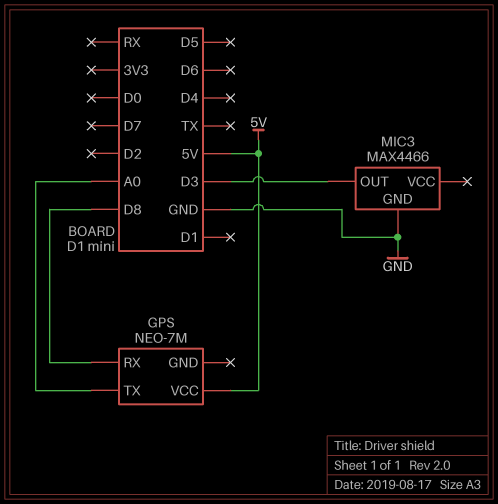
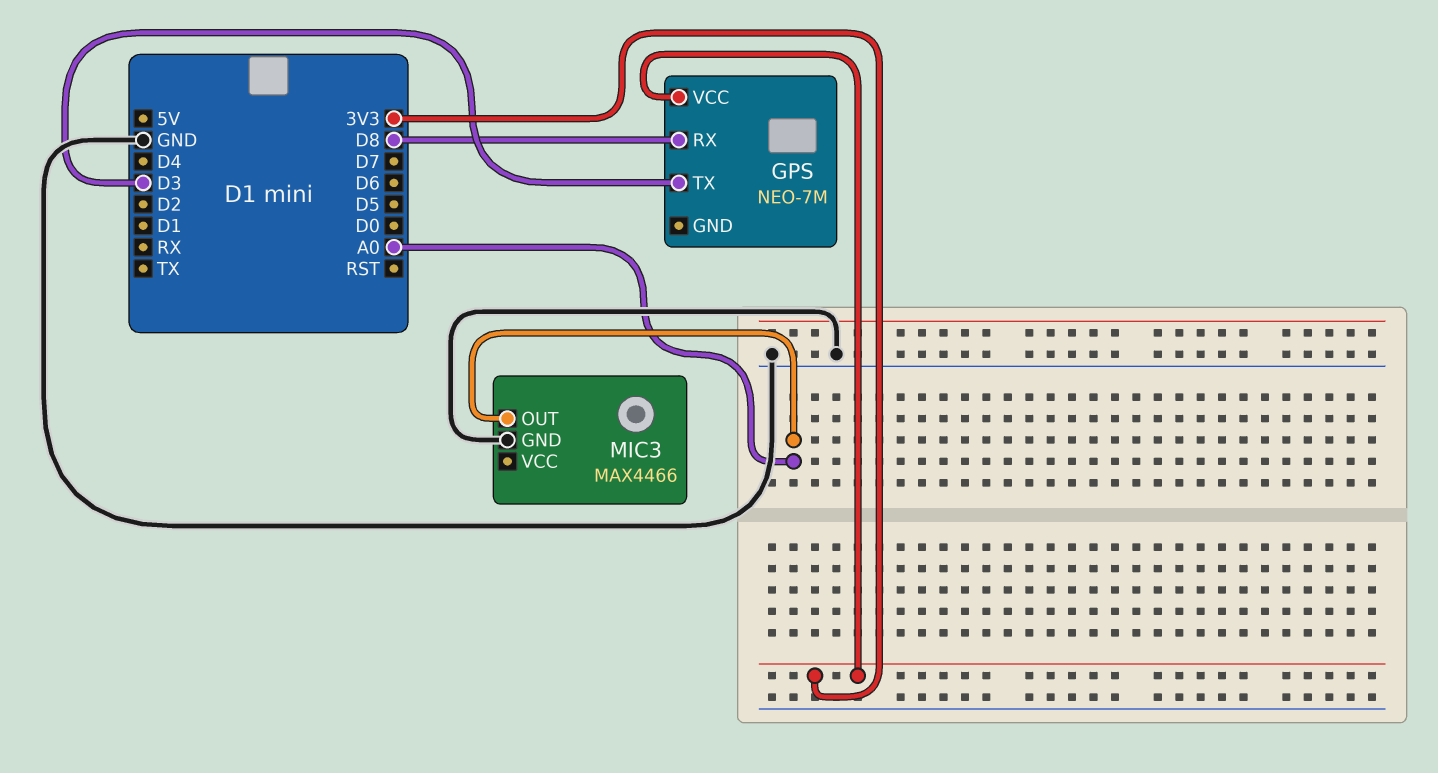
GPS pin TX: A0 -> D3
GPS pin VCC: 5V -> 3V3
MIC3 pin OUT: D3 -> A0

